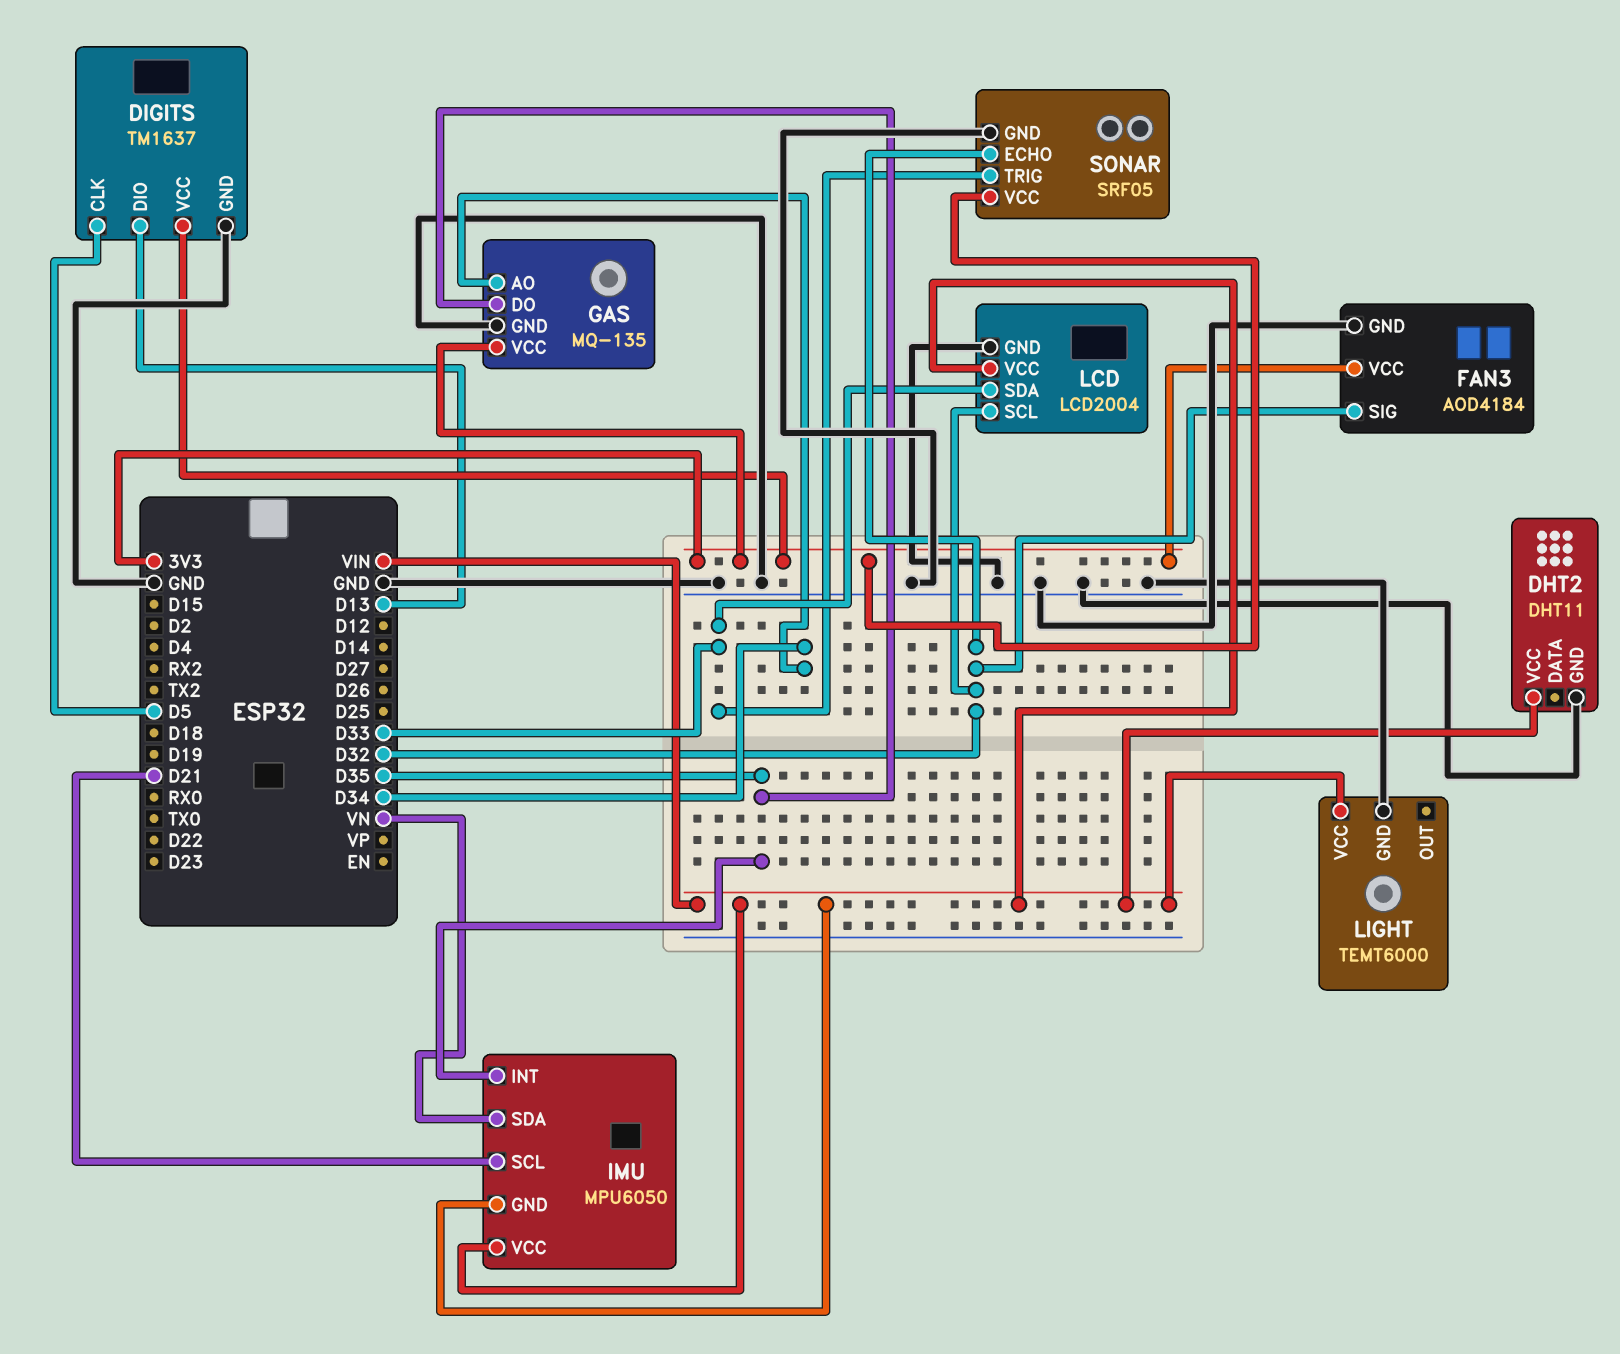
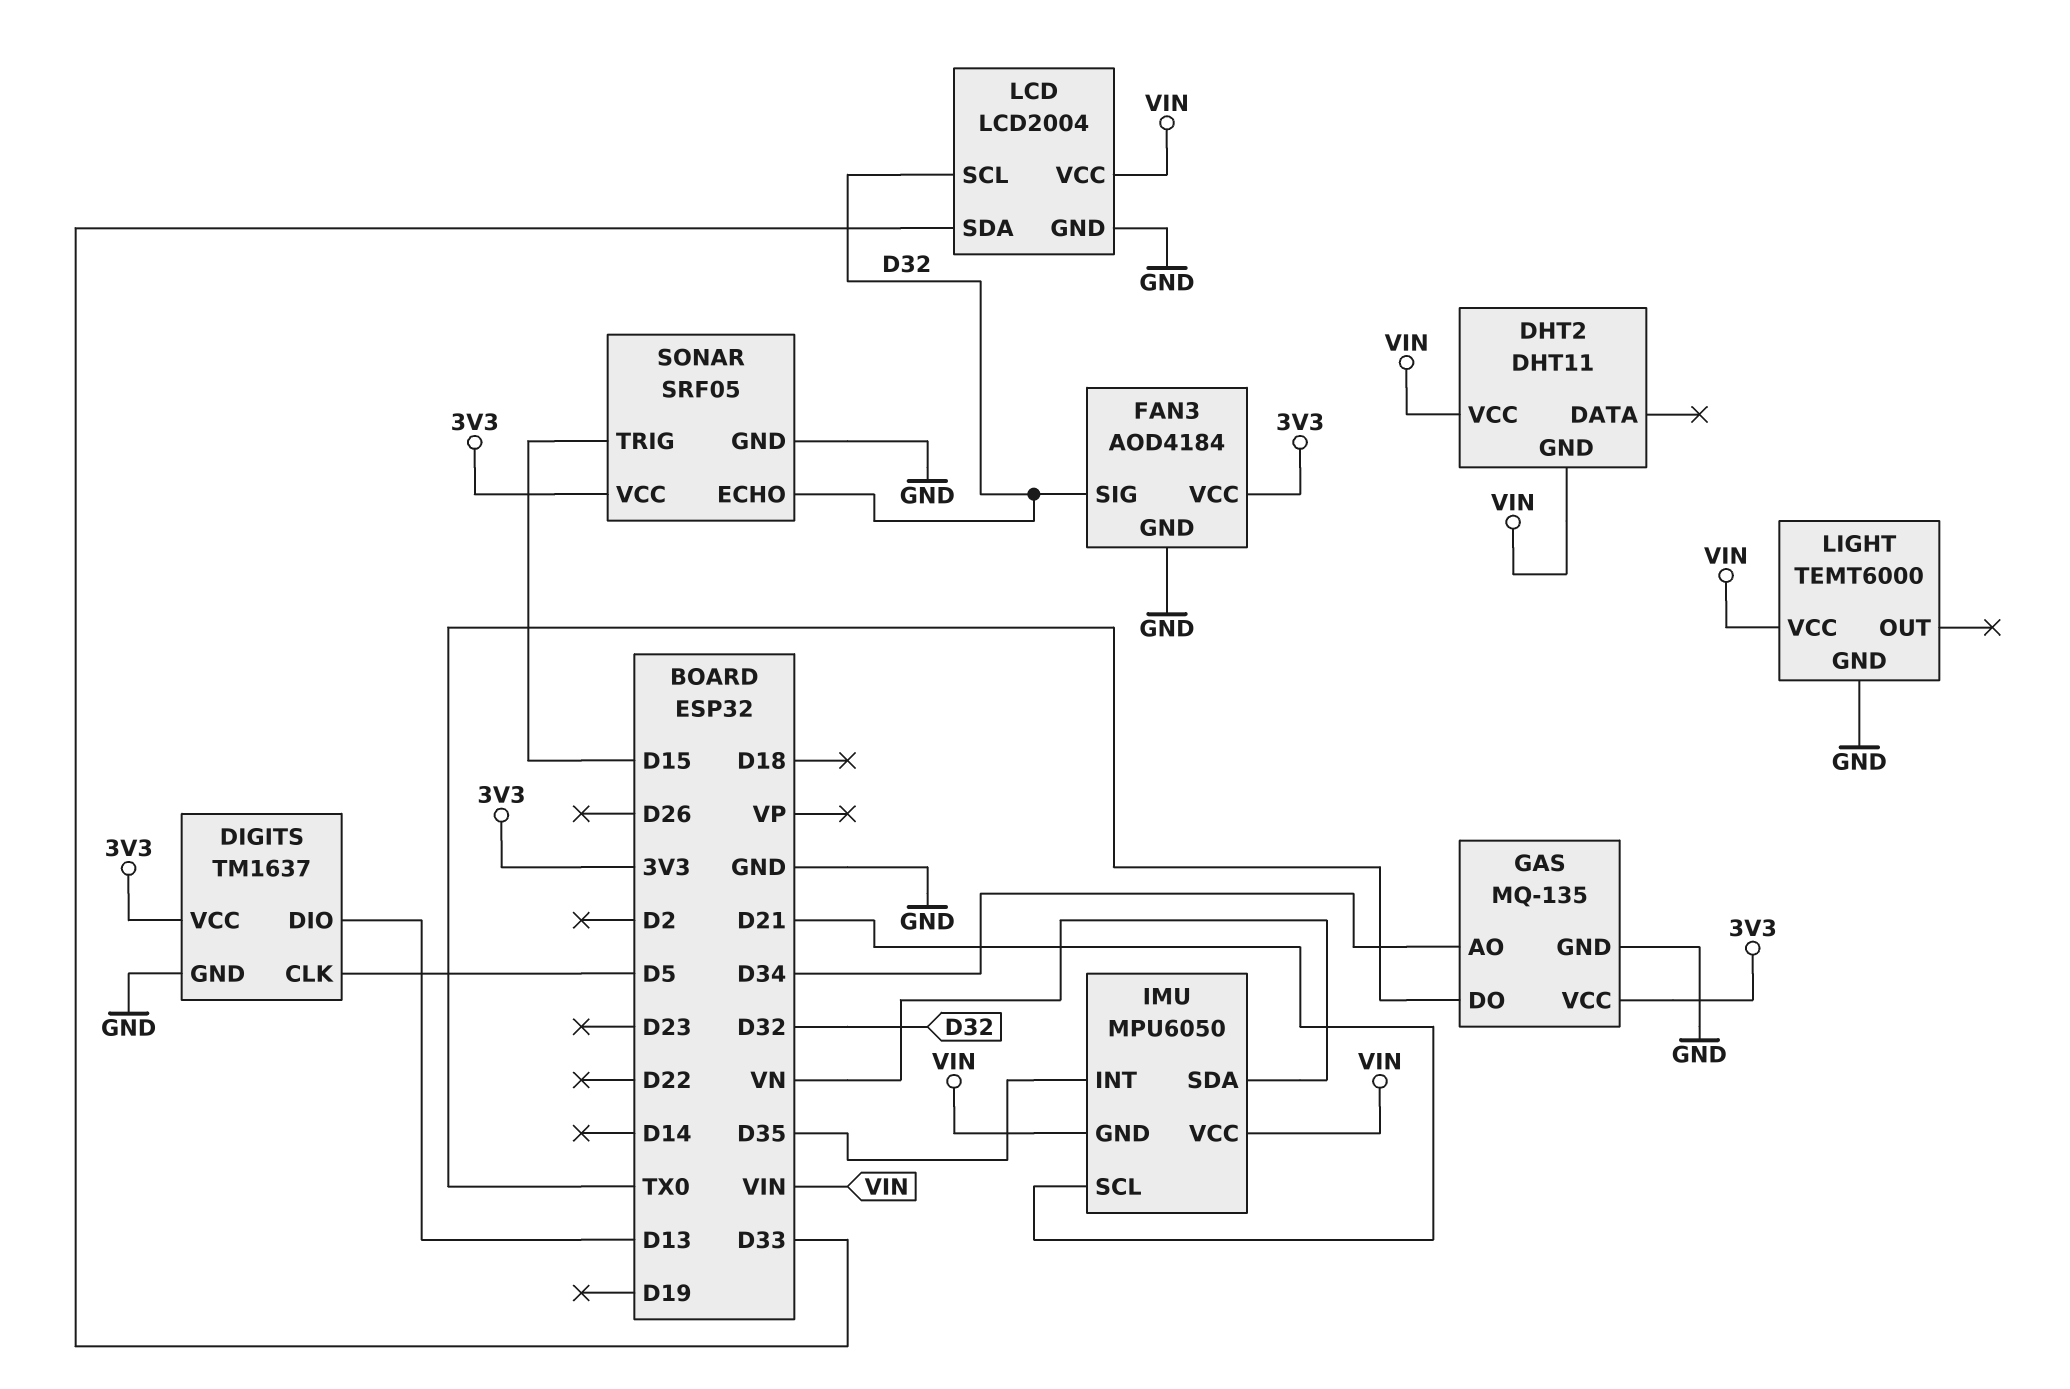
DHT2 pin GND: GND -> VIN
GAS pin DO: D35 -> TX0
SONAR pin TRIG: D33 -> D15

